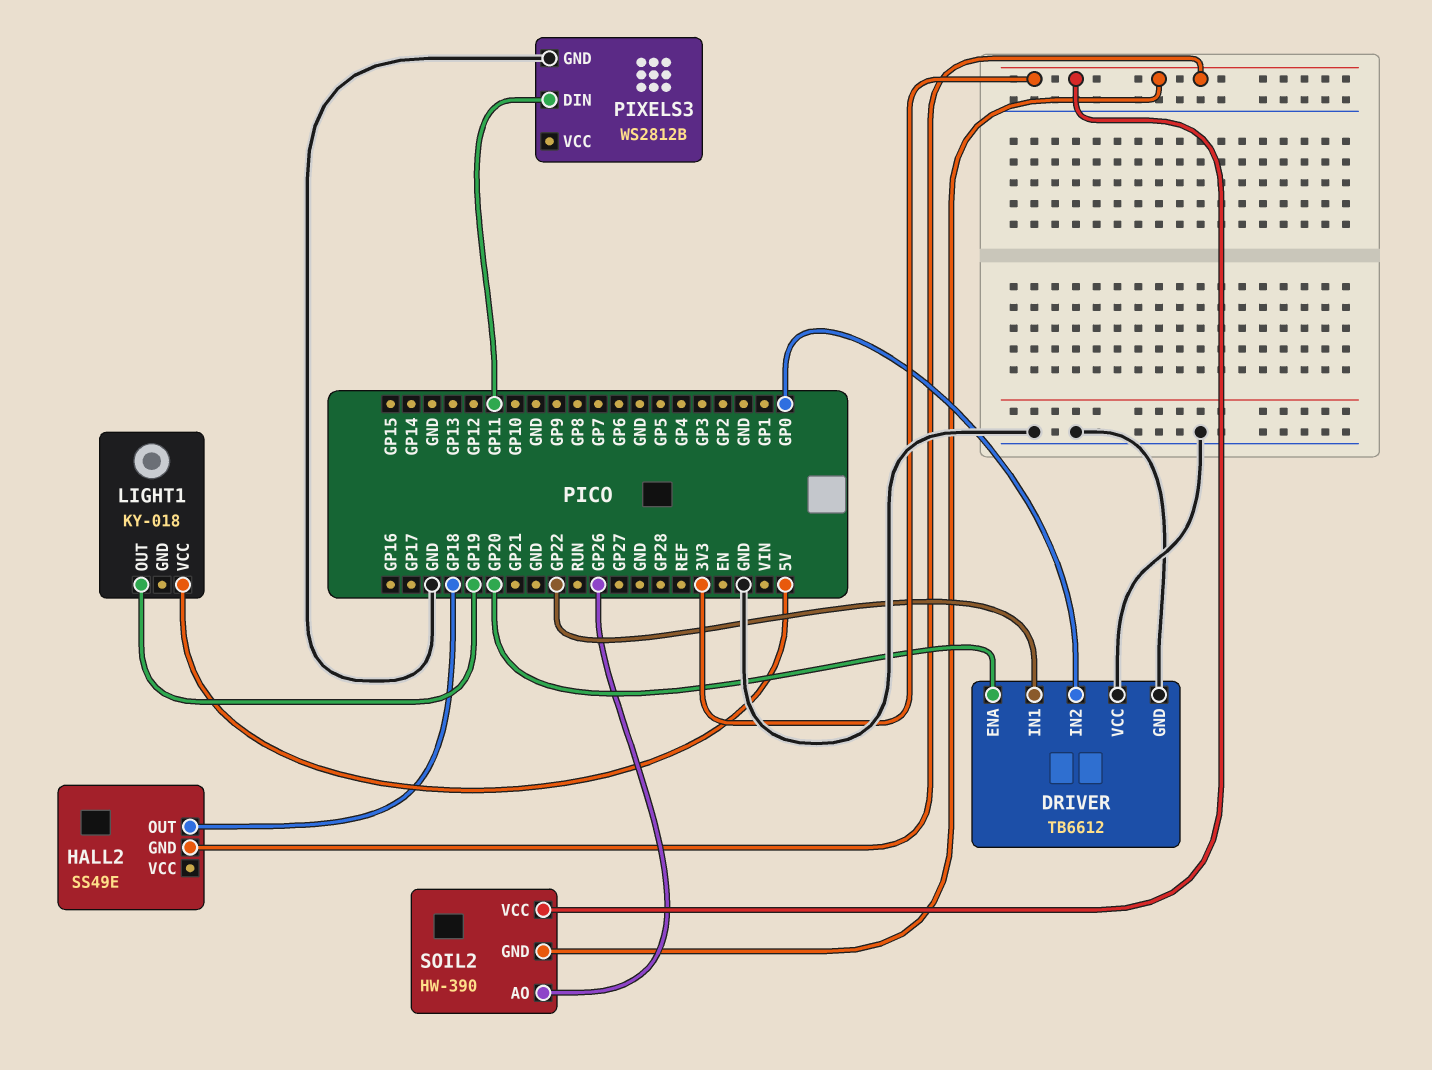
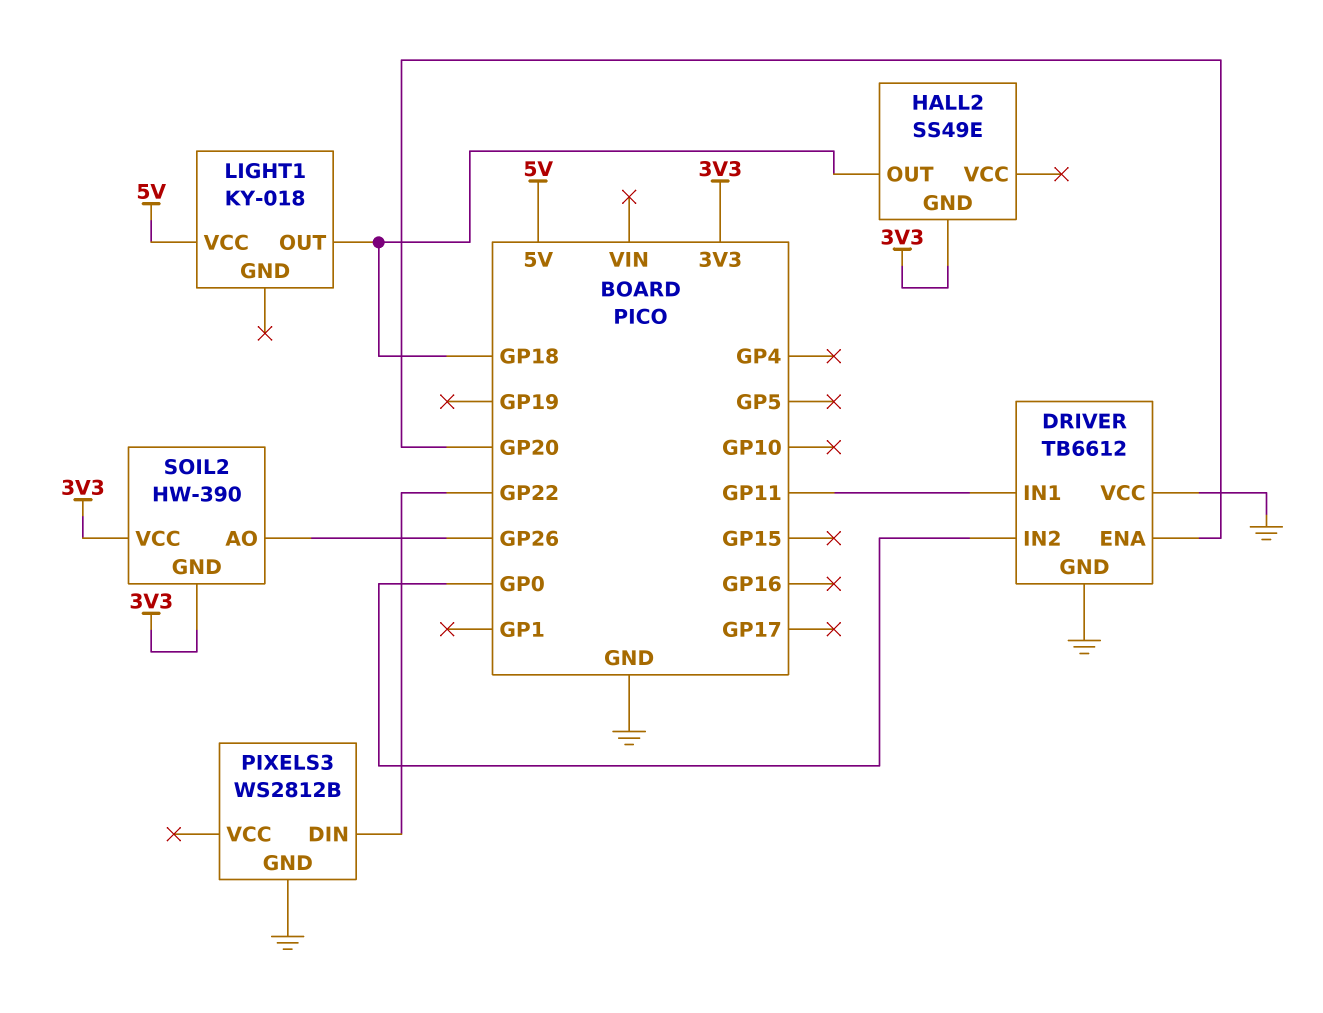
DRIVER pin IN1: GP22 -> GP11
LIGHT1 pin OUT: GP19 -> GP18
PIXELS3 pin DIN: GP11 -> GP22

